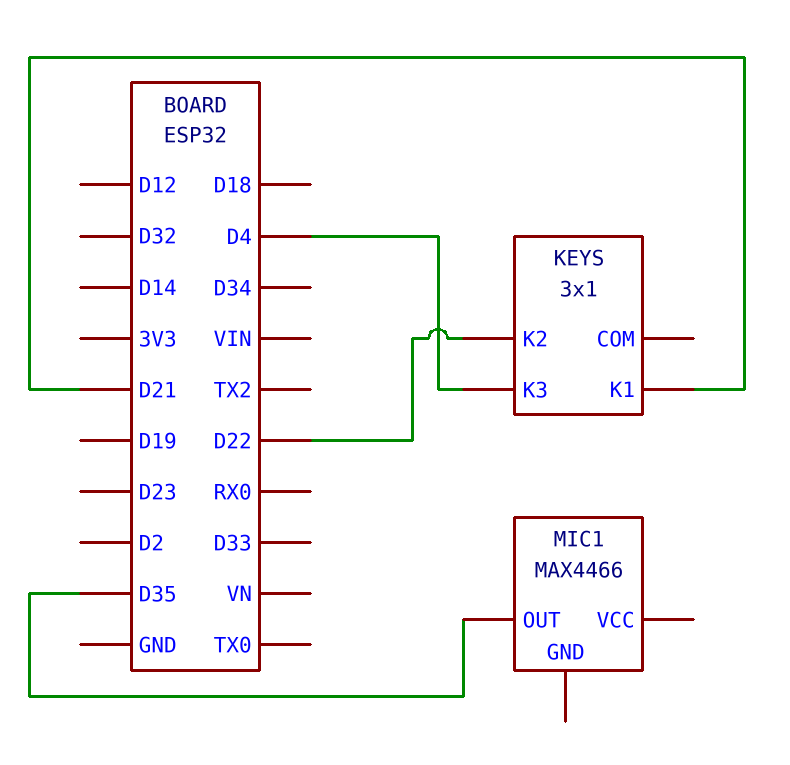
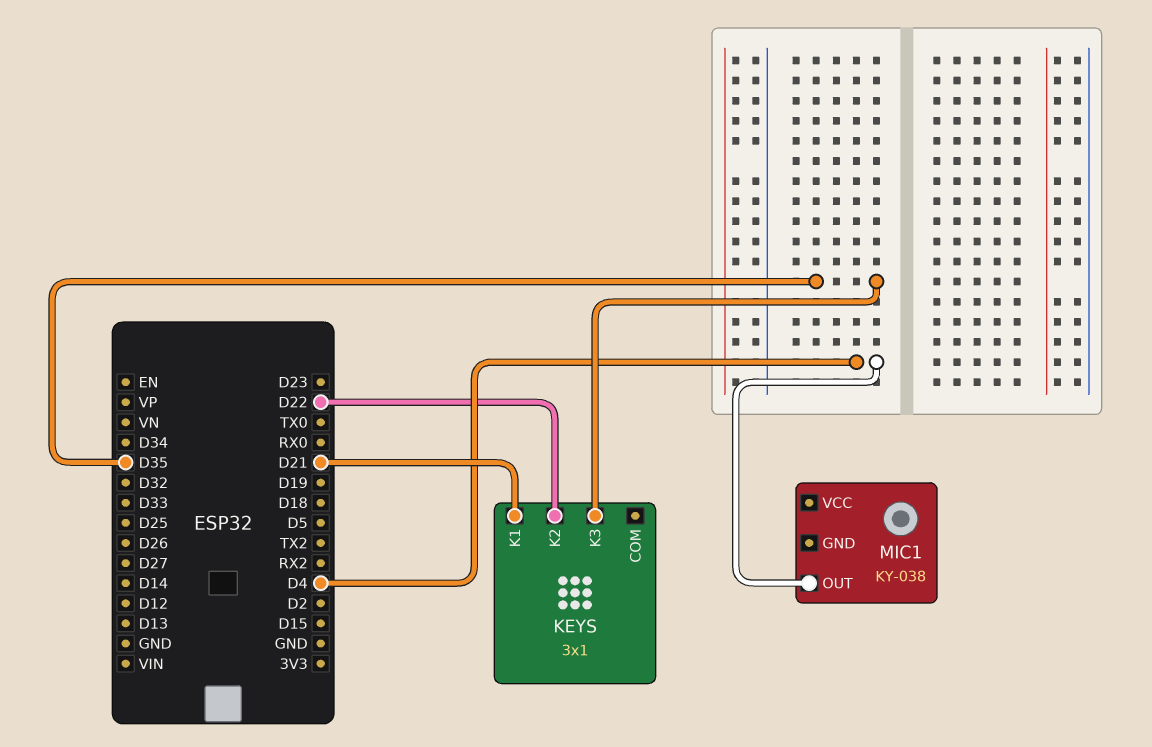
KEYS pin K3: D4 -> D35
MIC1: MAX4466 -> KY-038
MIC1 pin OUT: D35 -> D4

